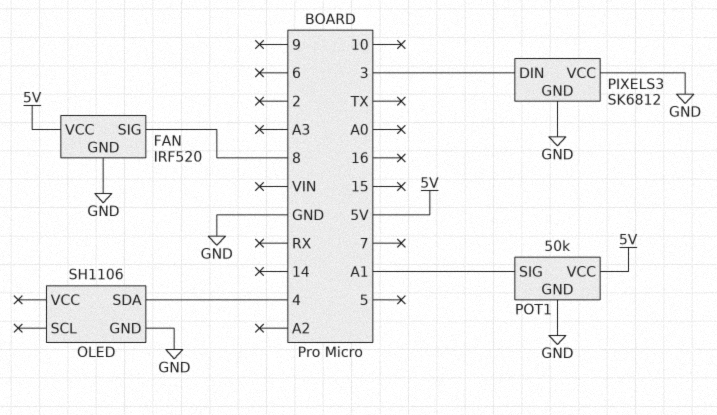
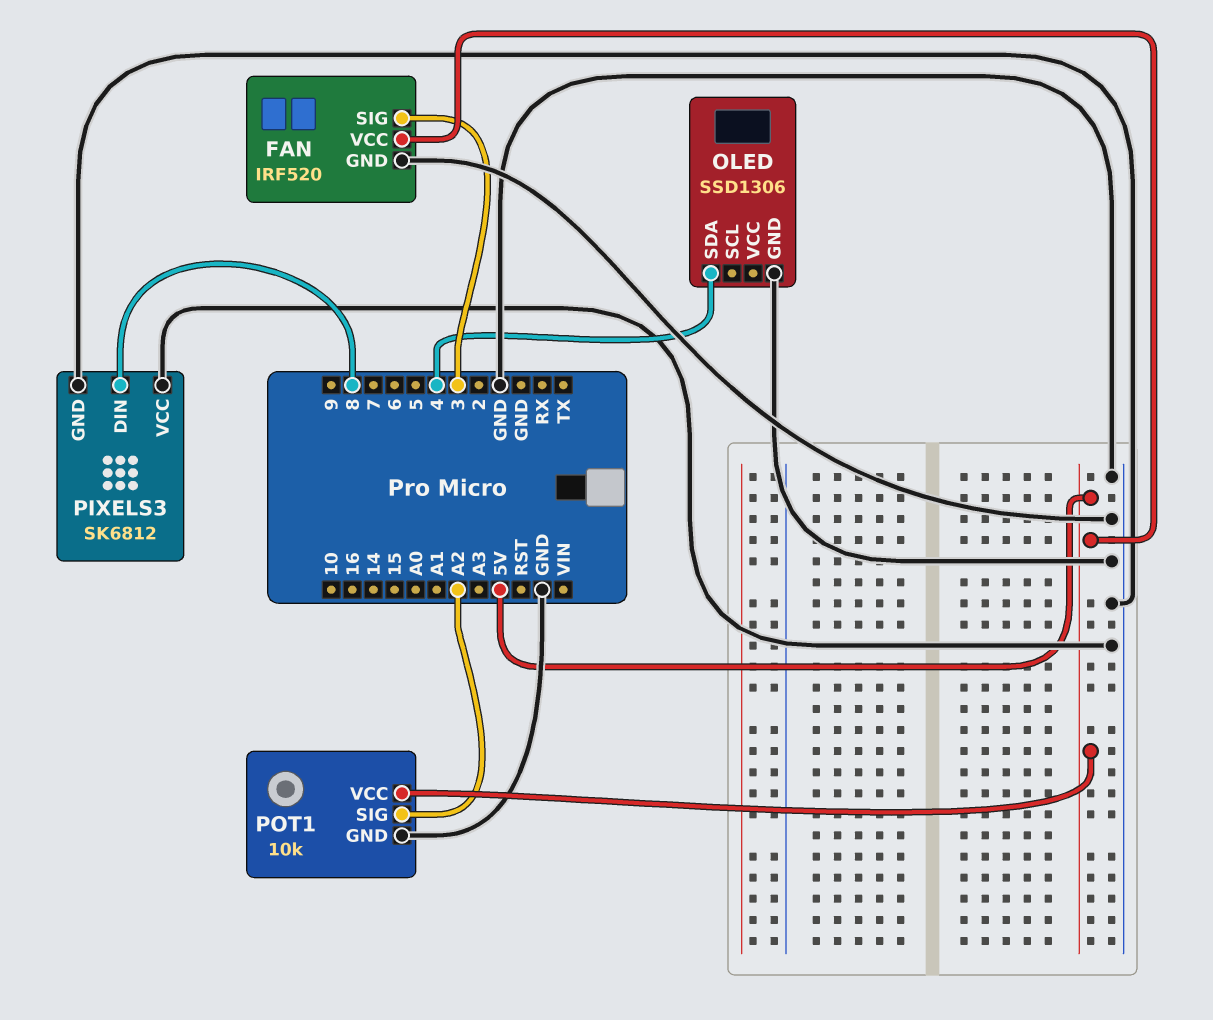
FAN pin SIG: 8 -> 3
OLED: SH1106 -> SSD1306
PIXELS3 pin DIN: 3 -> 8
POT1: 50k -> 10k
POT1 pin SIG: A1 -> A2

